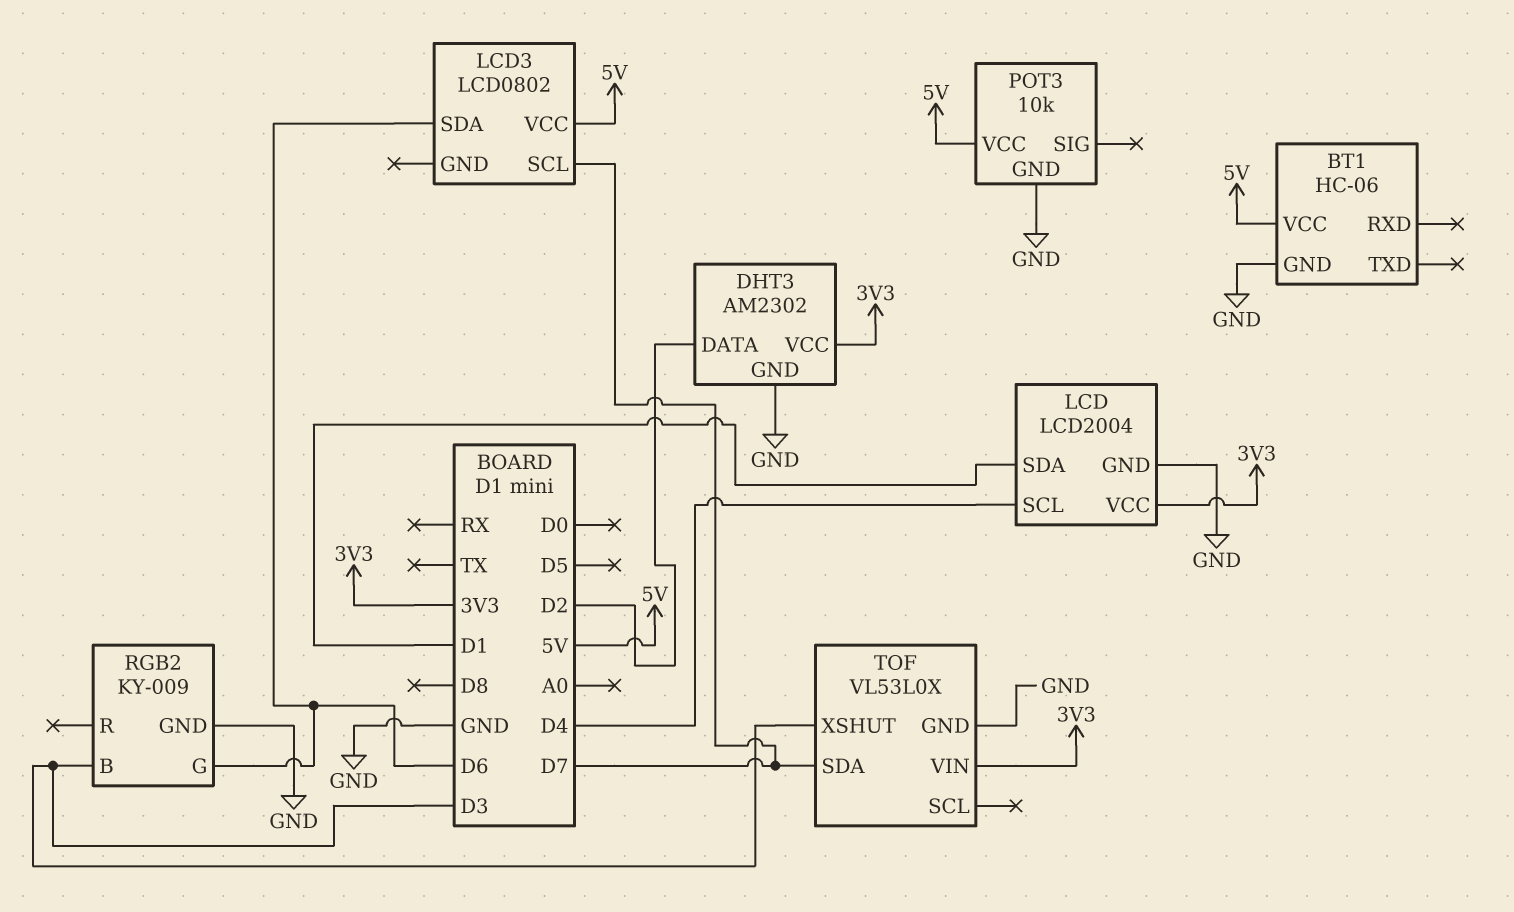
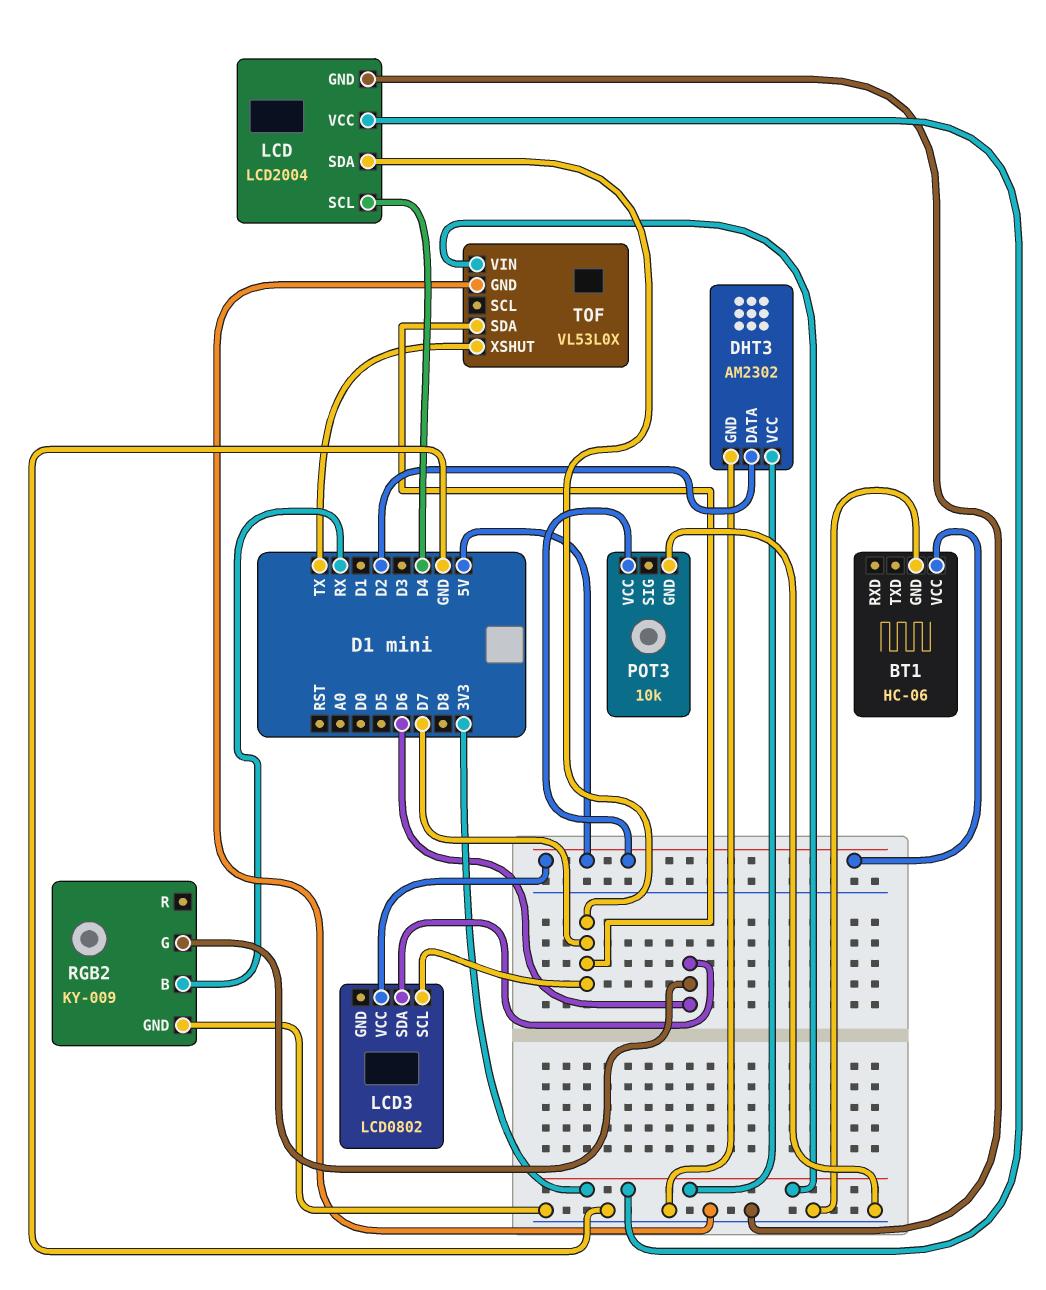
LCD pin SDA: D1 -> D7
RGB2 pin B: D3 -> RX
TOF pin XSHUT: D3 -> TX

